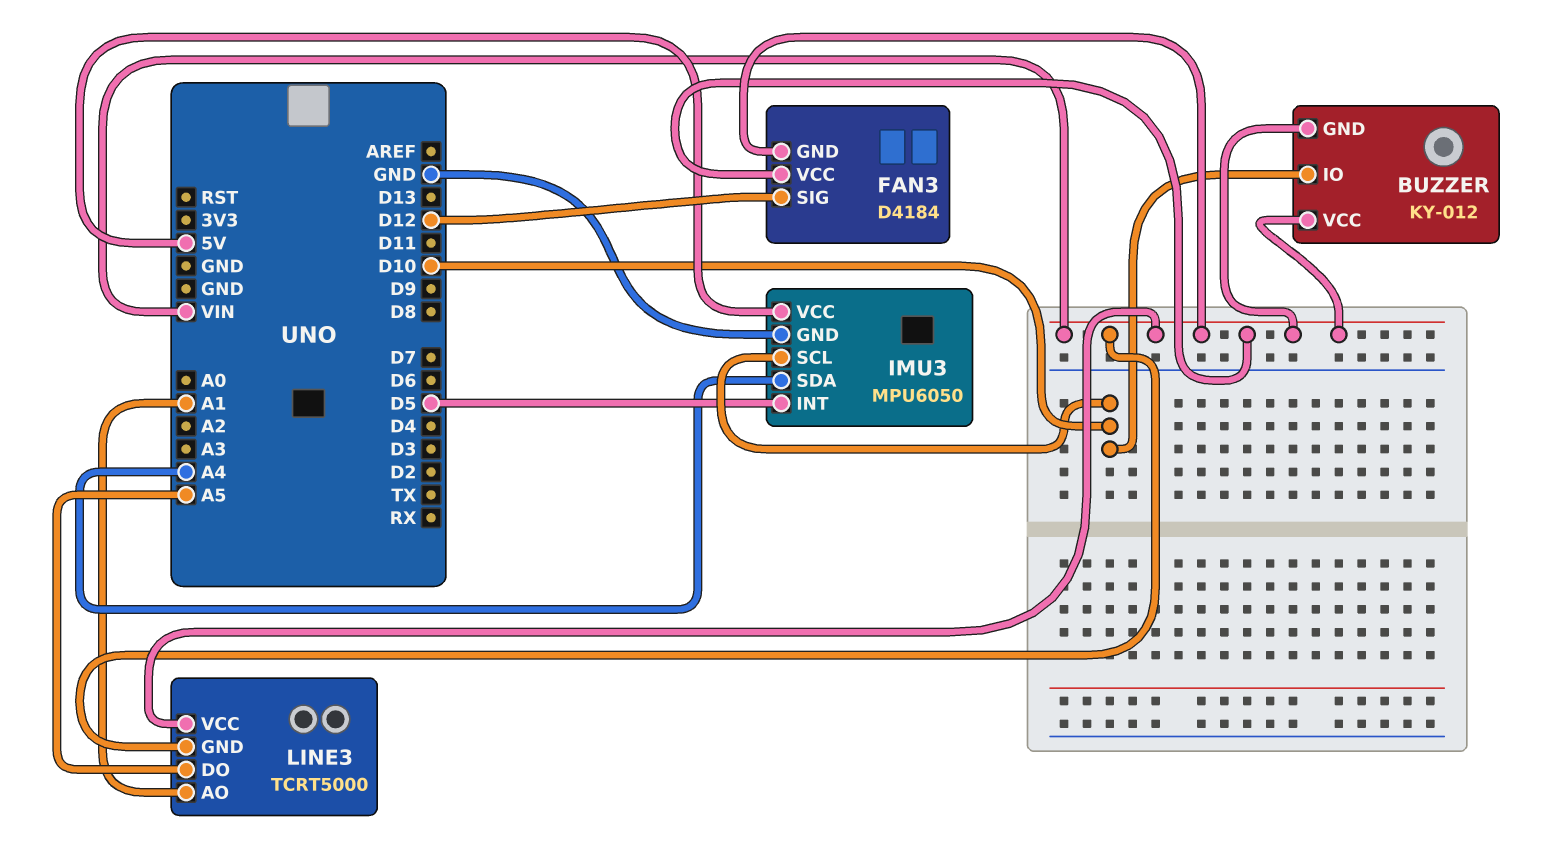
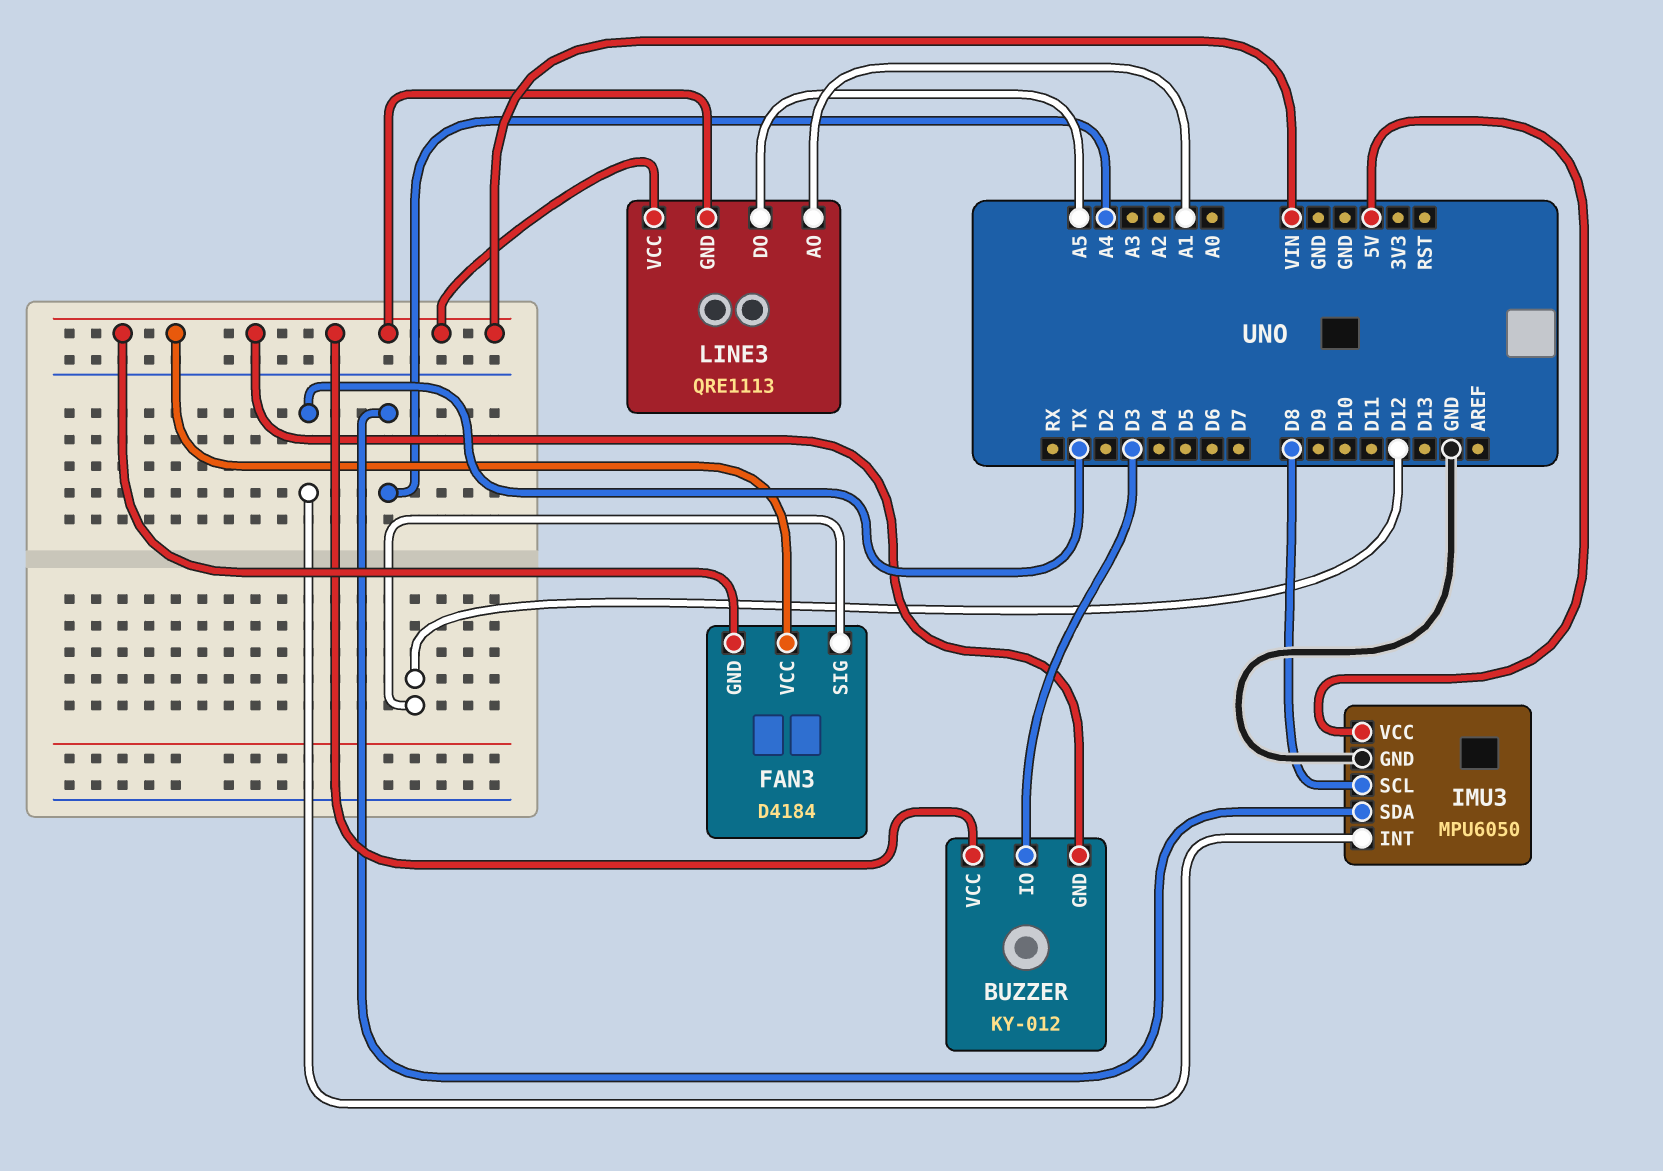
BUZZER pin IO: D10 -> D3
IMU3 pin INT: D5 -> TX
IMU3 pin SCL: D10 -> D8
LINE3: TCRT5000 -> QRE1113

